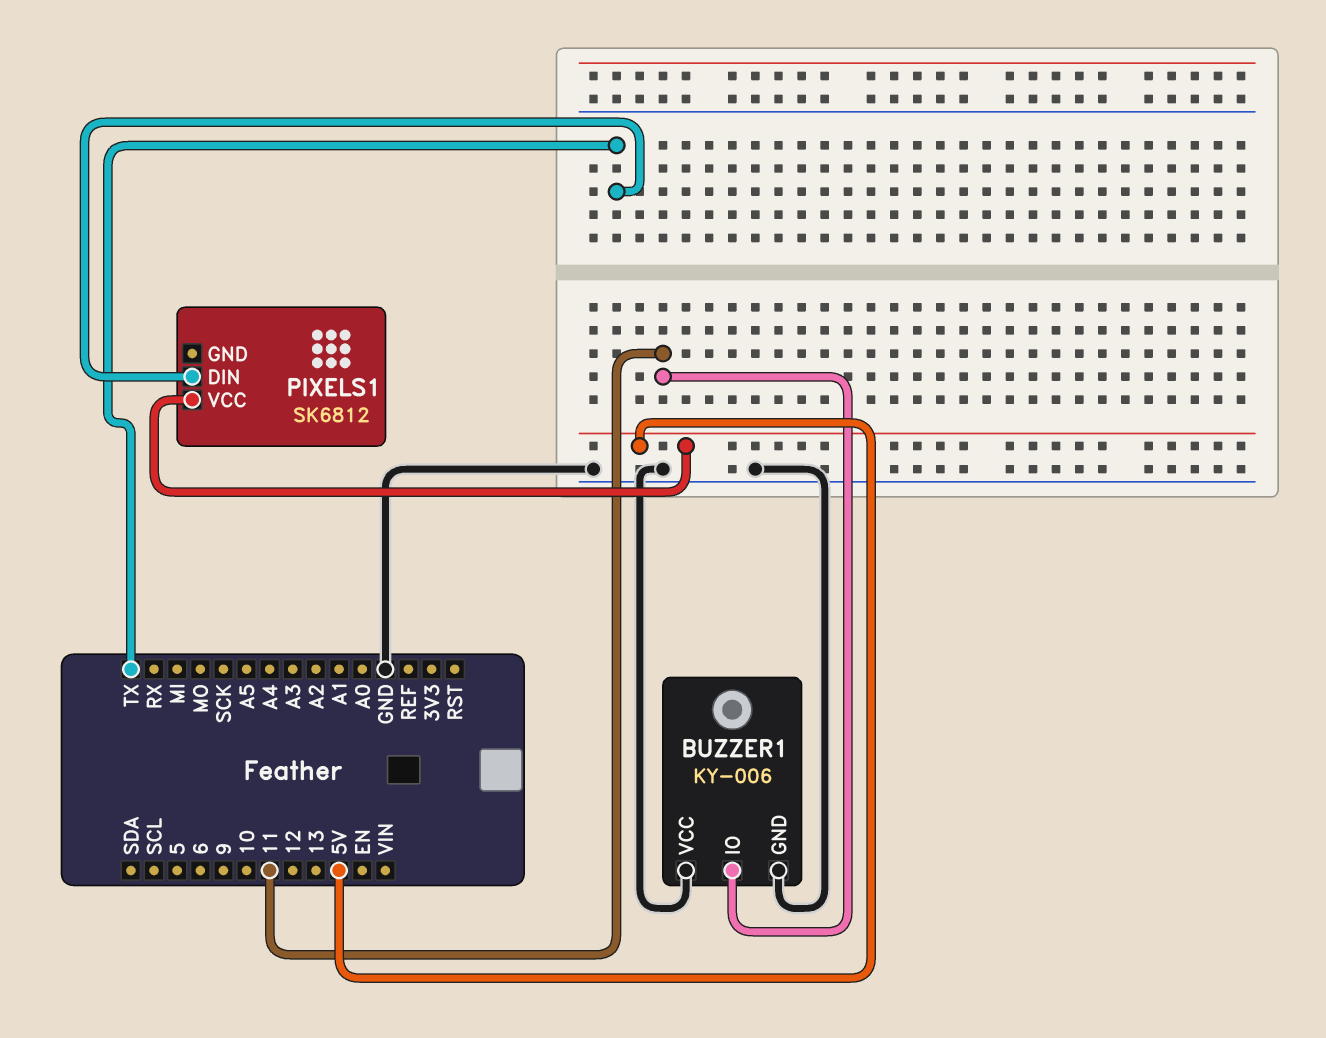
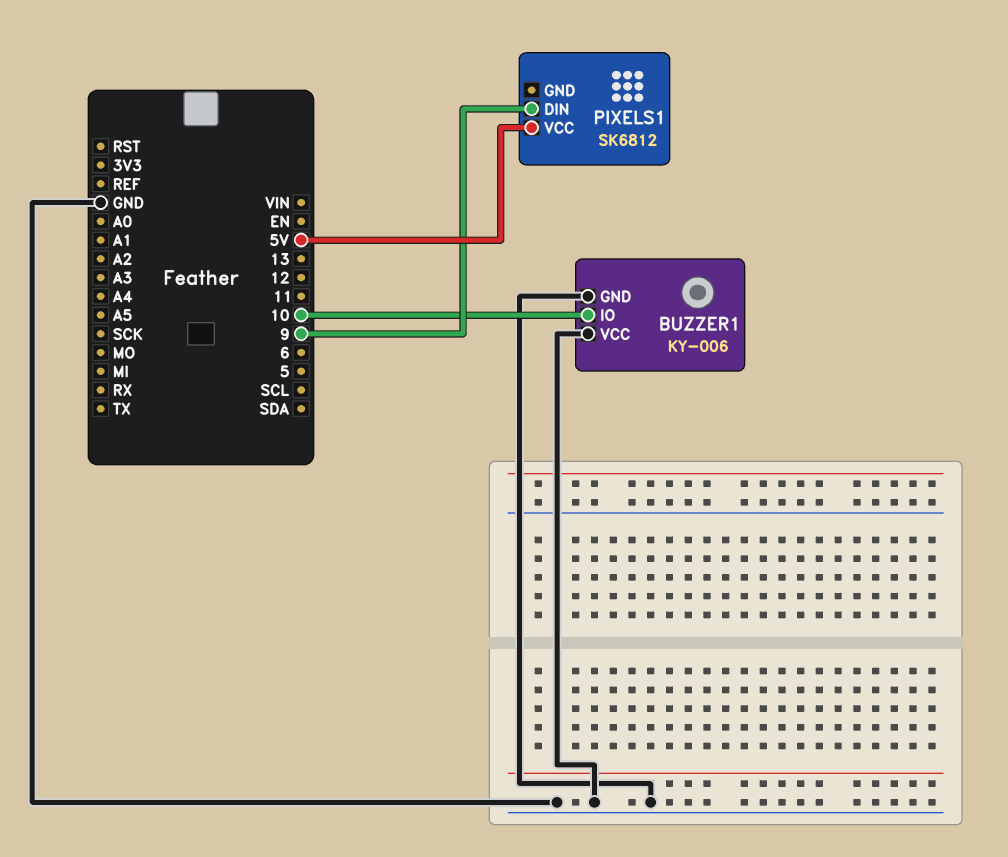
BUZZER1 pin IO: 11 -> 10
PIXELS1 pin DIN: TX -> 9

